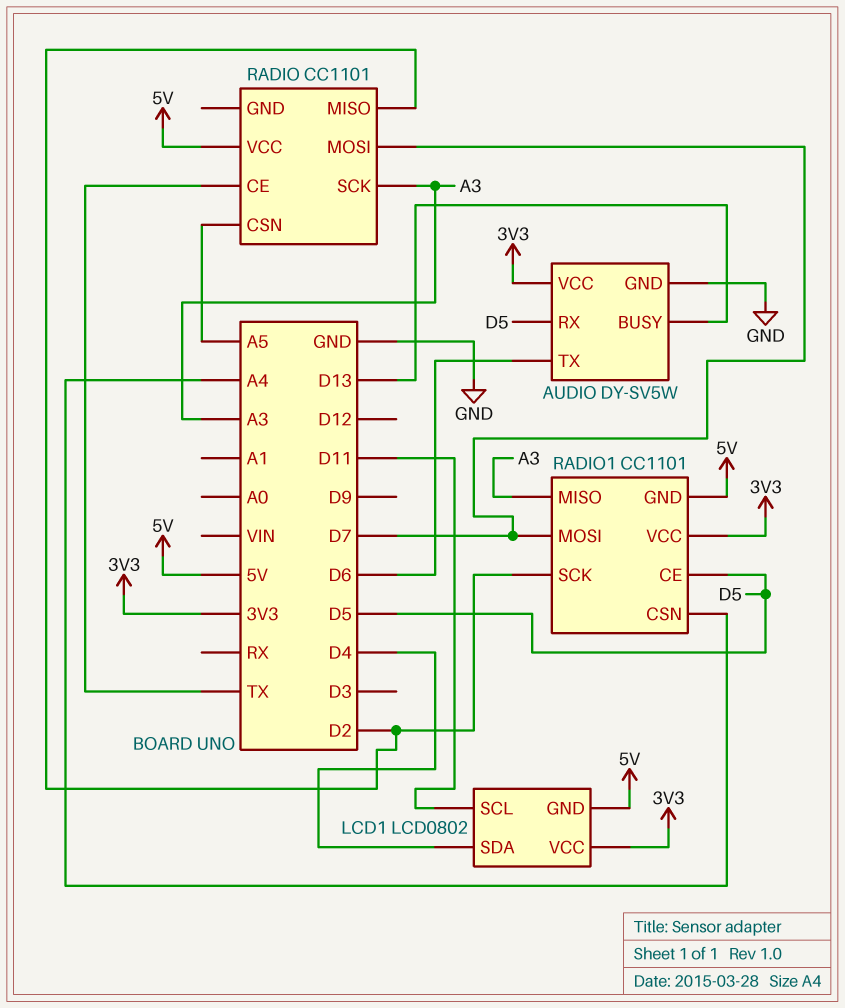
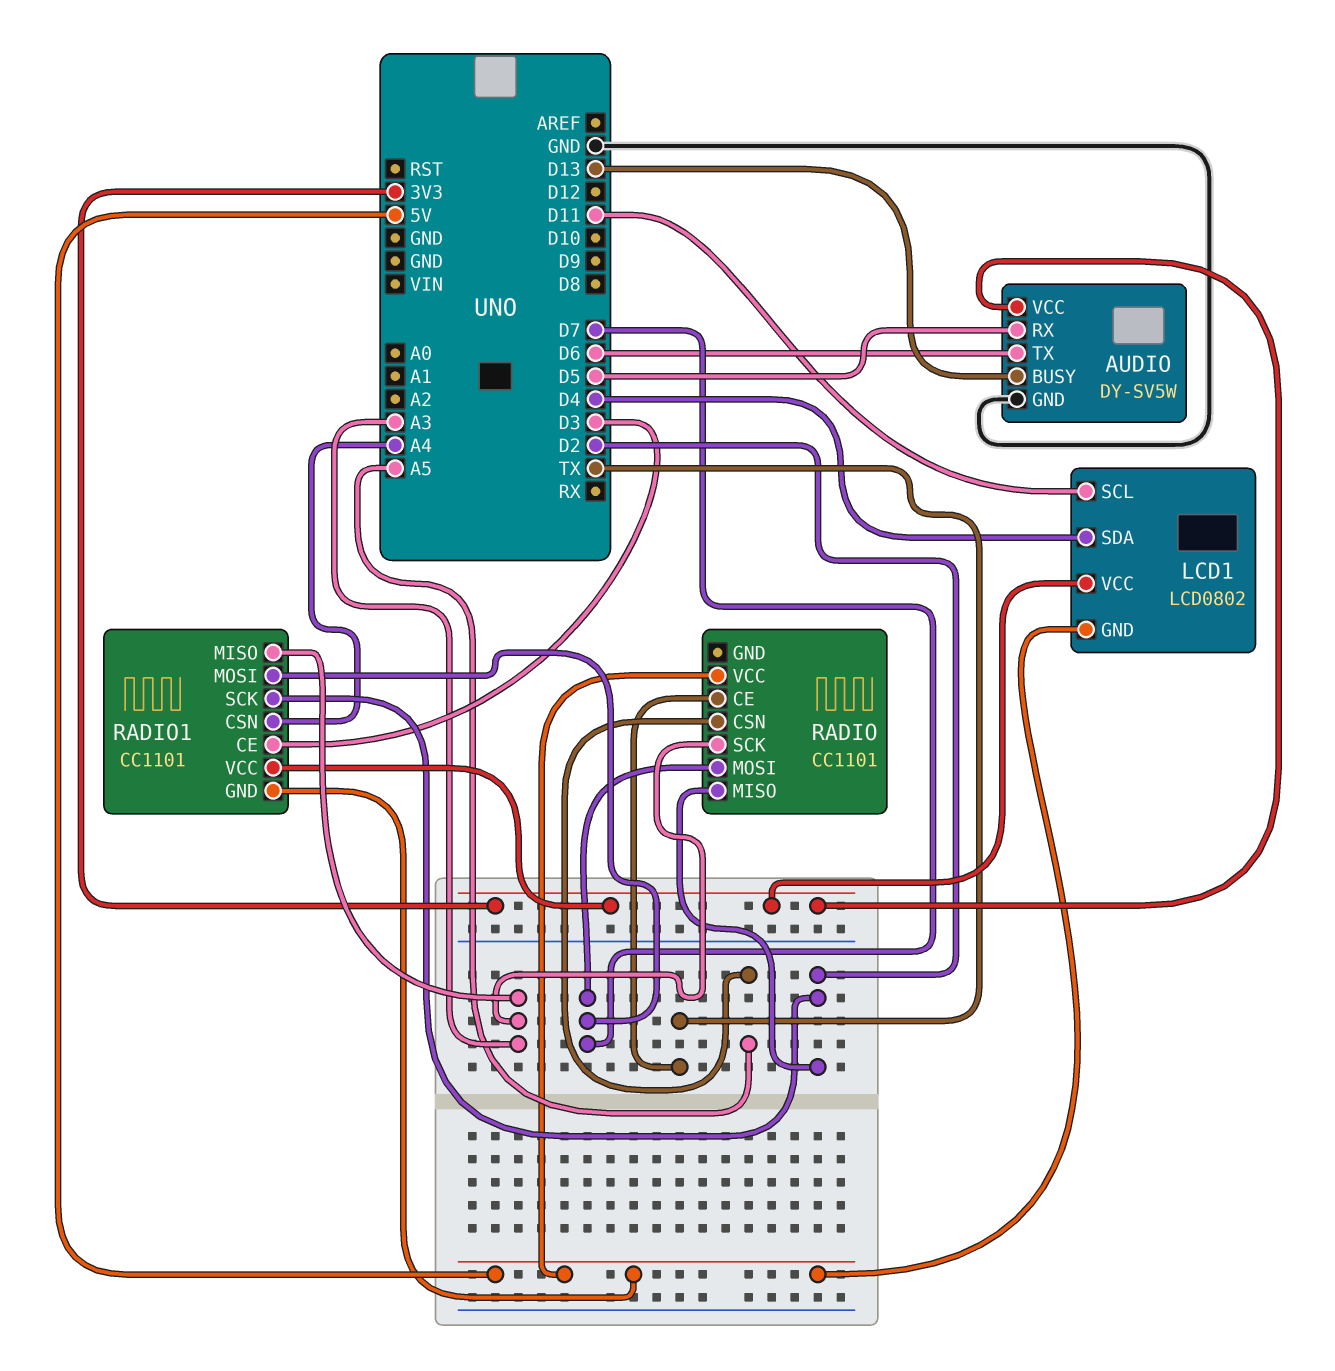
RADIO1 pin CE: D5 -> D3

